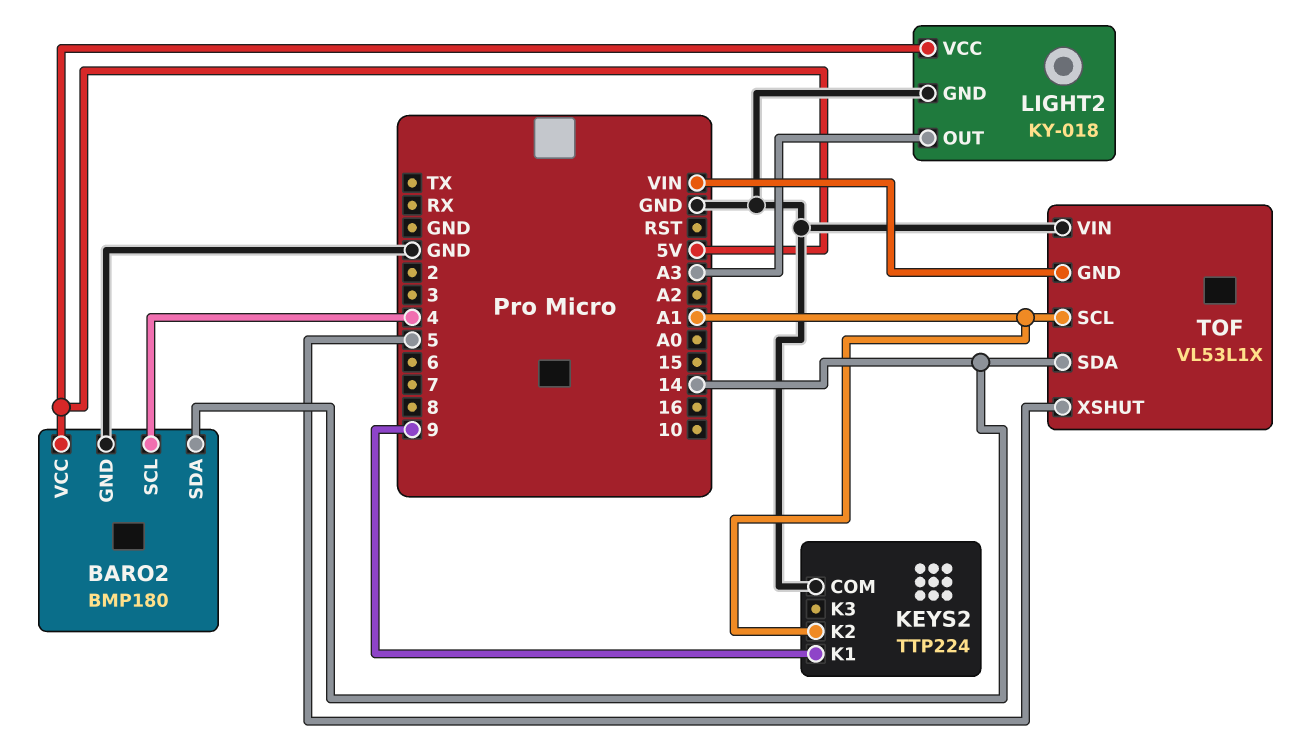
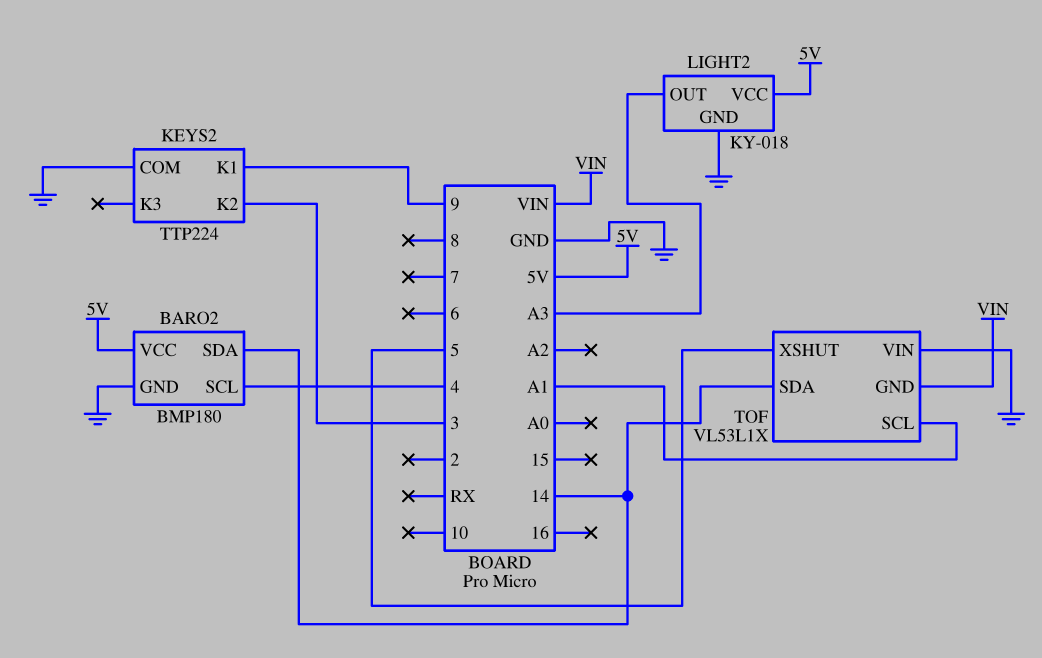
KEYS2 pin K2: A1 -> 3

